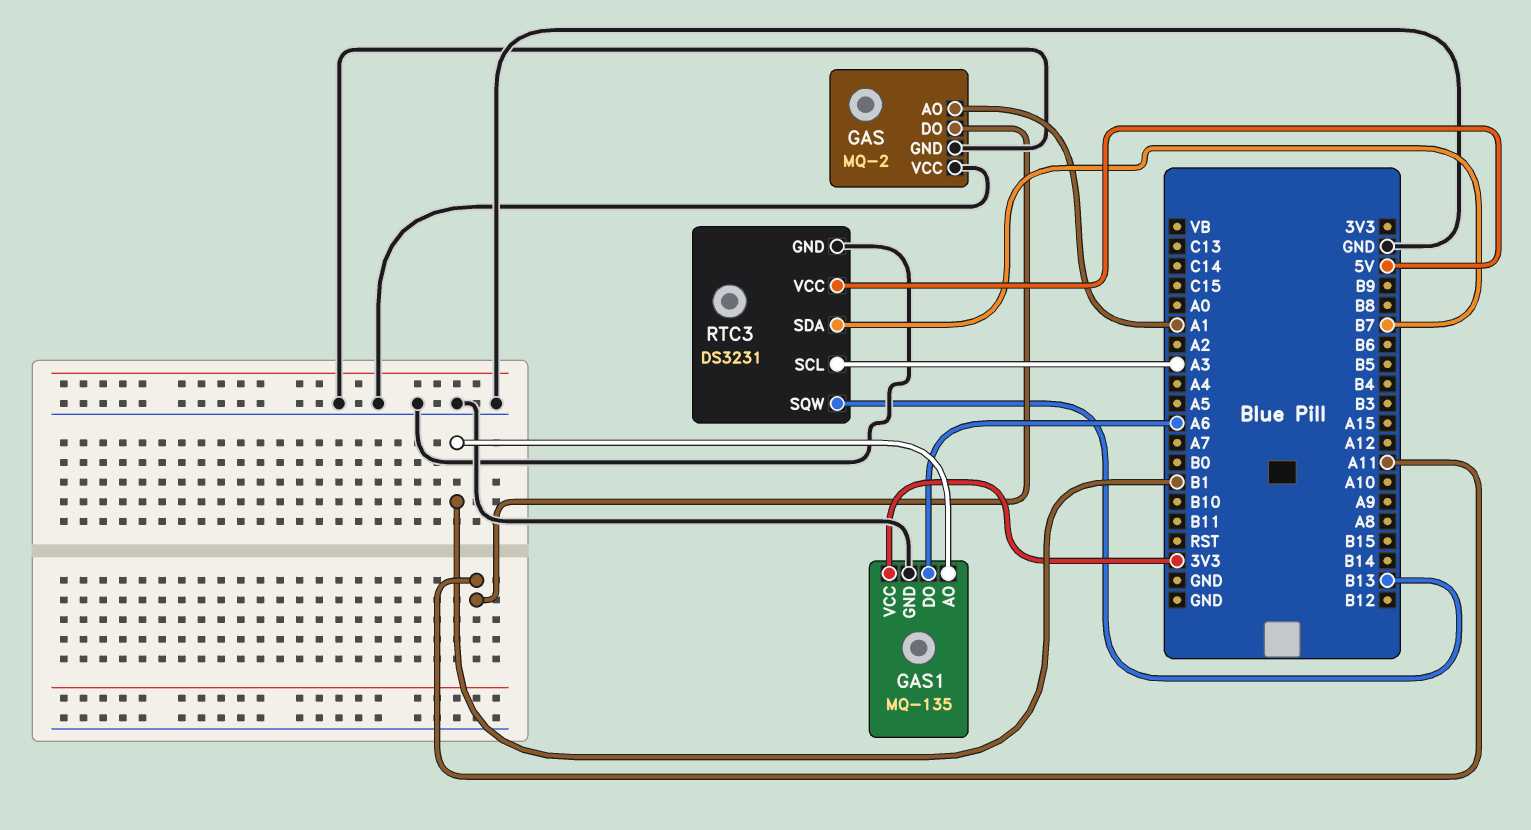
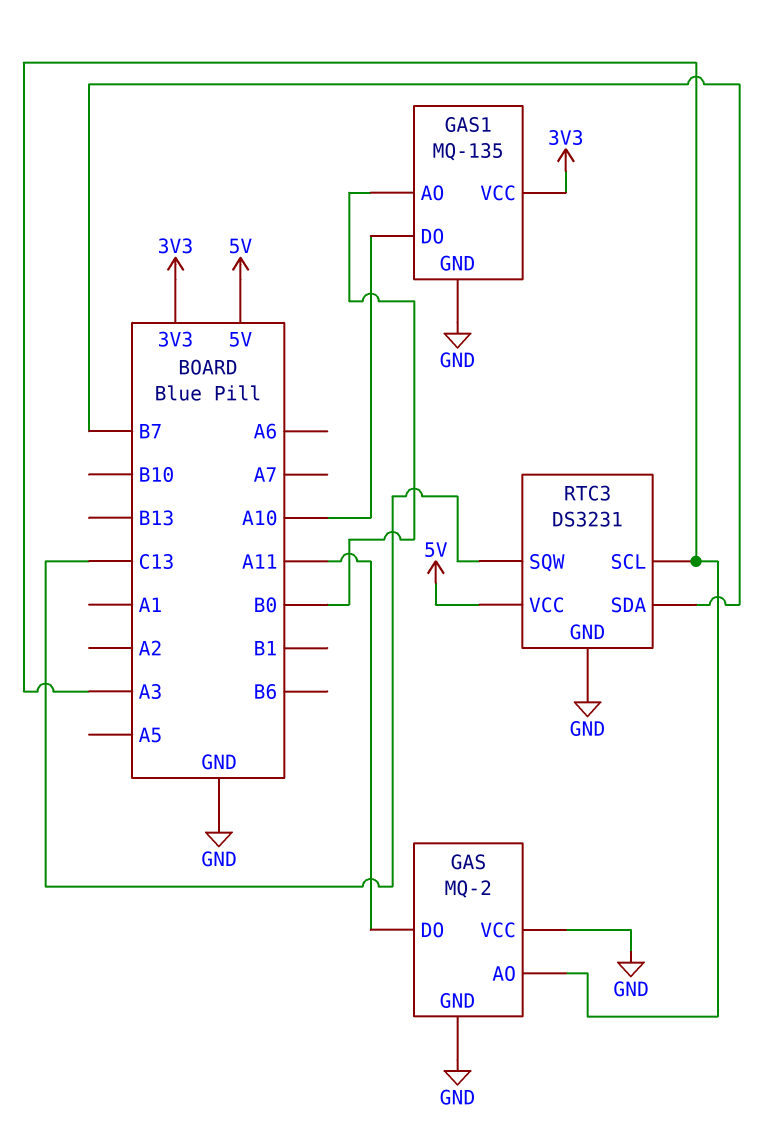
GAS pin AO: A1 -> A3
GAS1 pin AO: B1 -> B0
GAS1 pin DO: A6 -> A10
RTC3 pin SQW: B13 -> C13

